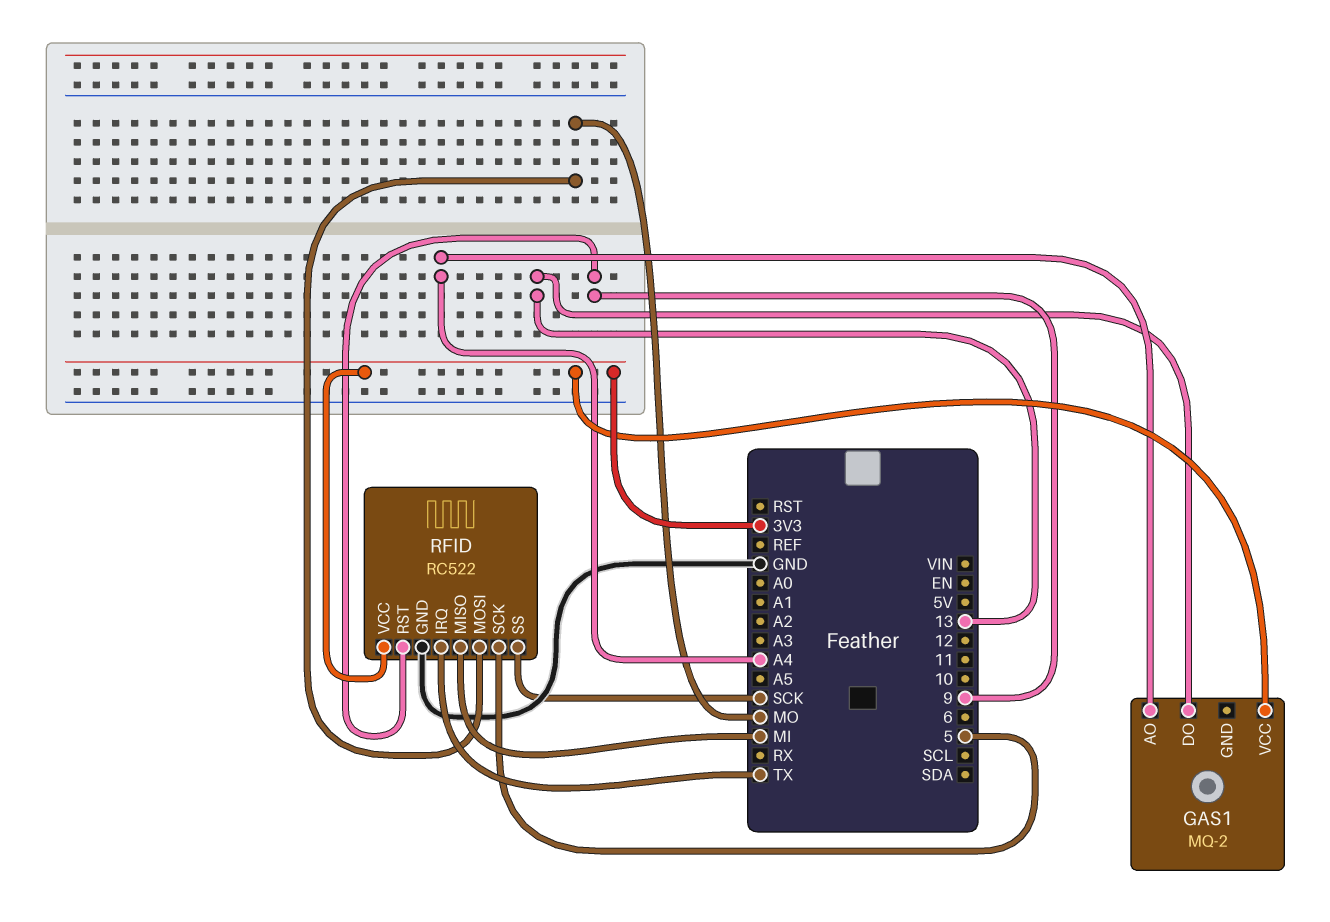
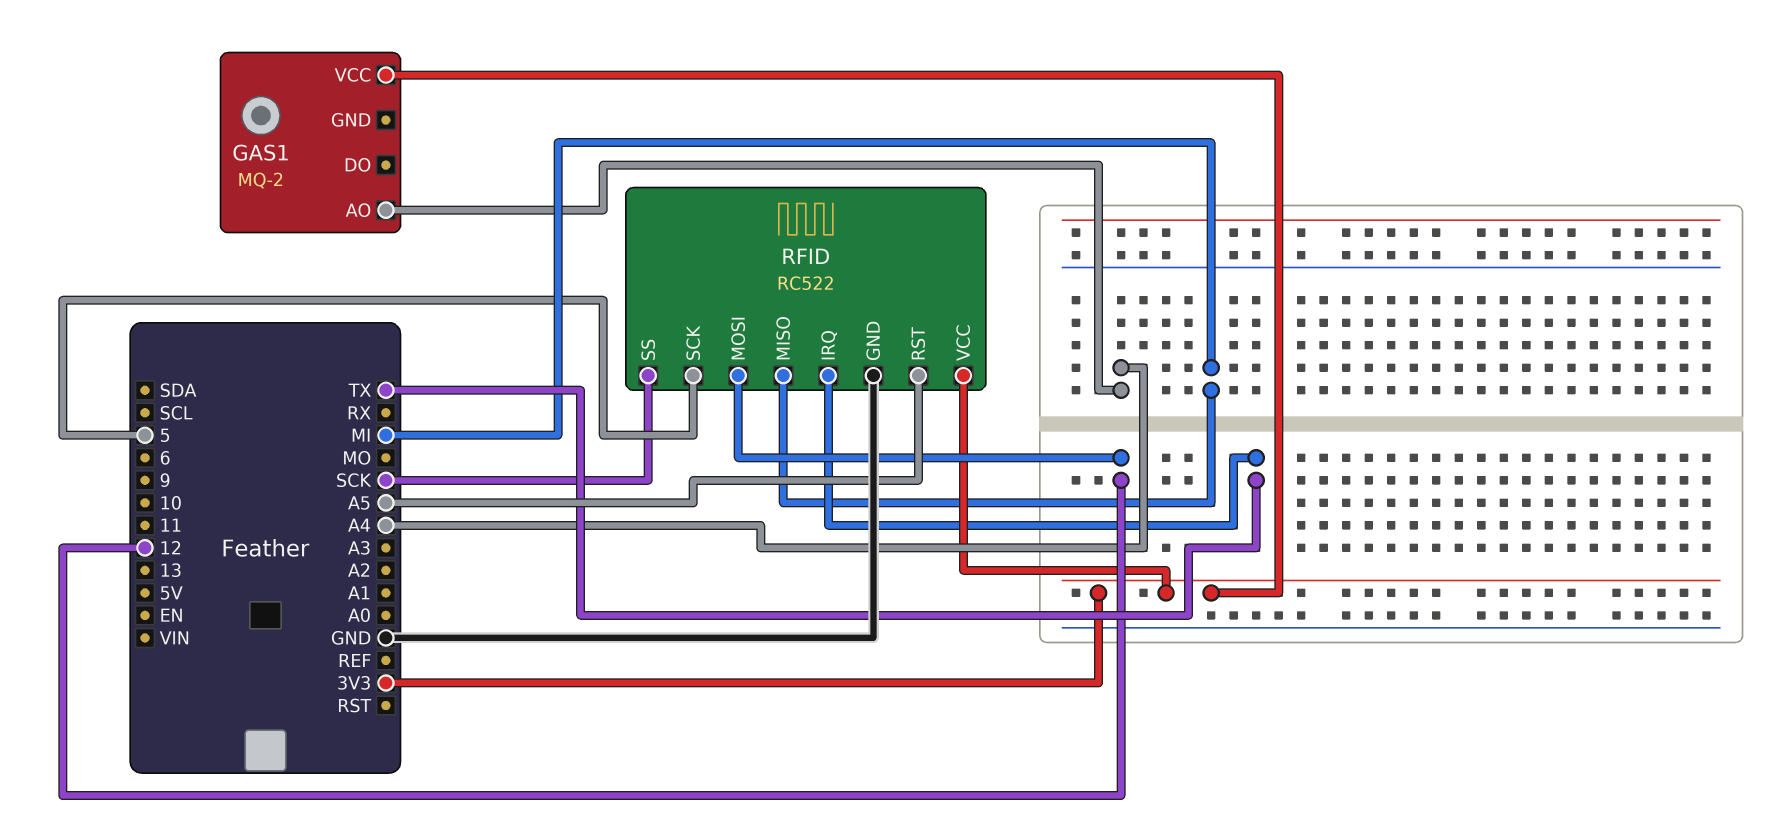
GAS1 pin DO: 13 -> none
RFID pin MOSI: MO -> 12
RFID pin RST: 9 -> A5

